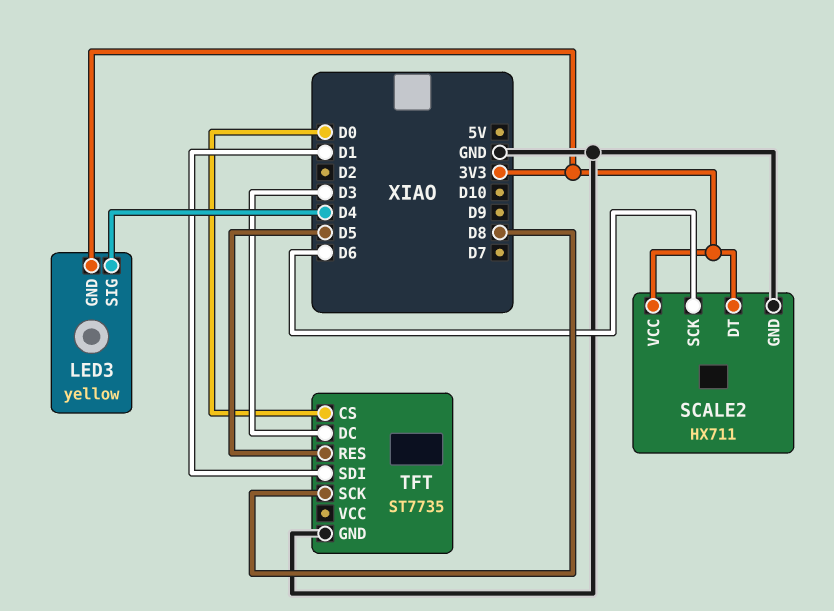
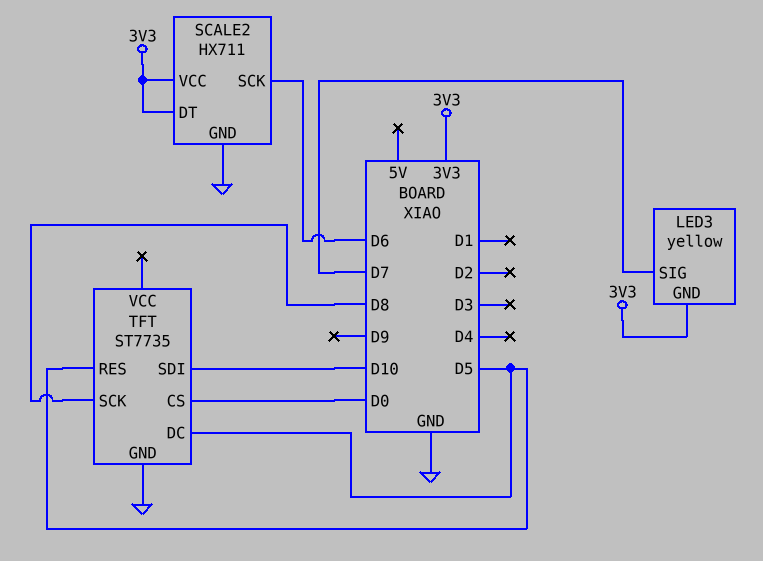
LED3 pin SIG: D4 -> D7
TFT pin DC: D3 -> D5
TFT pin SDI: D1 -> D10

